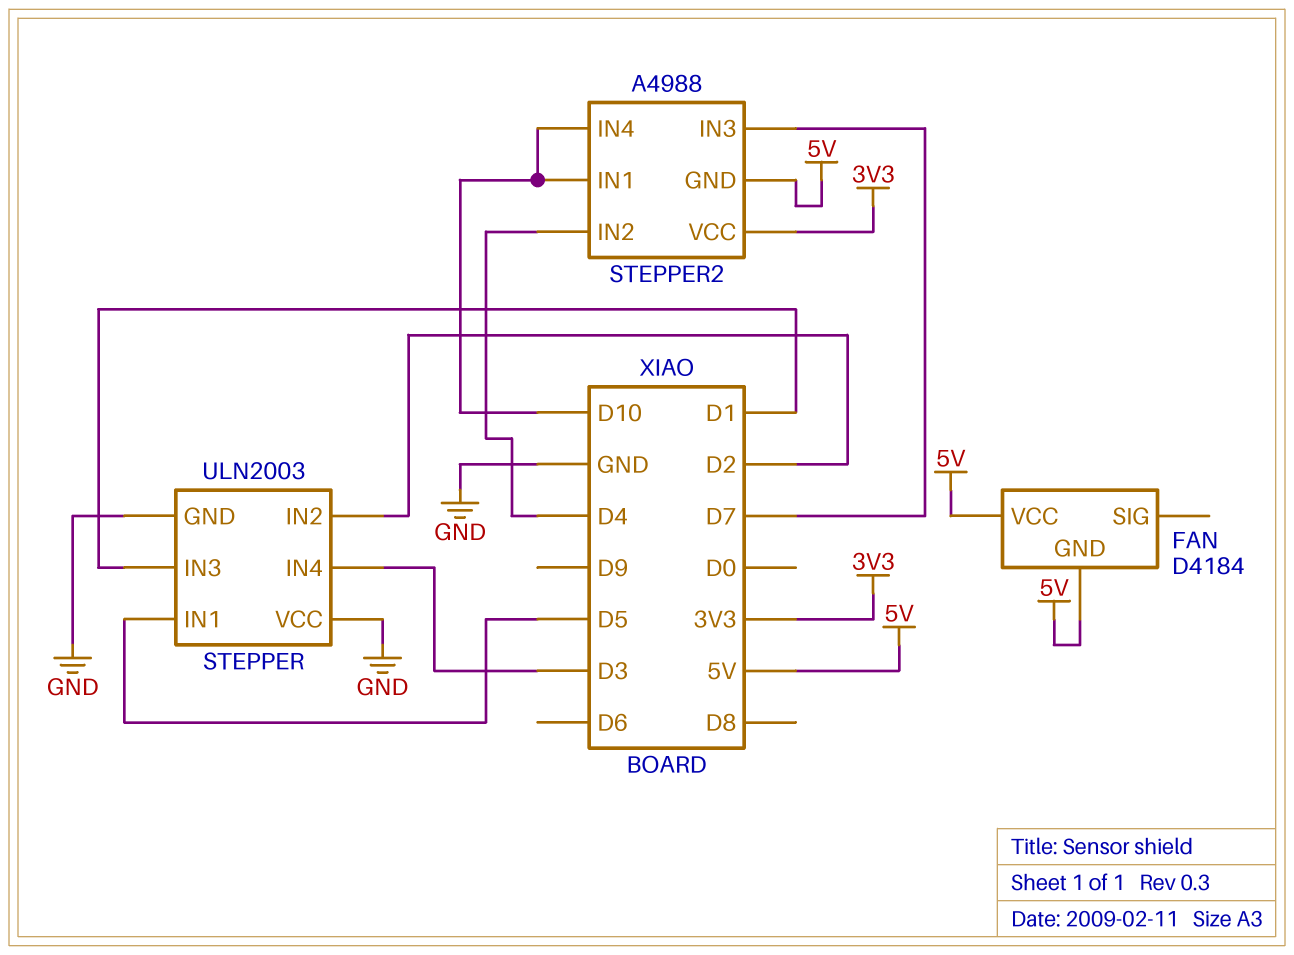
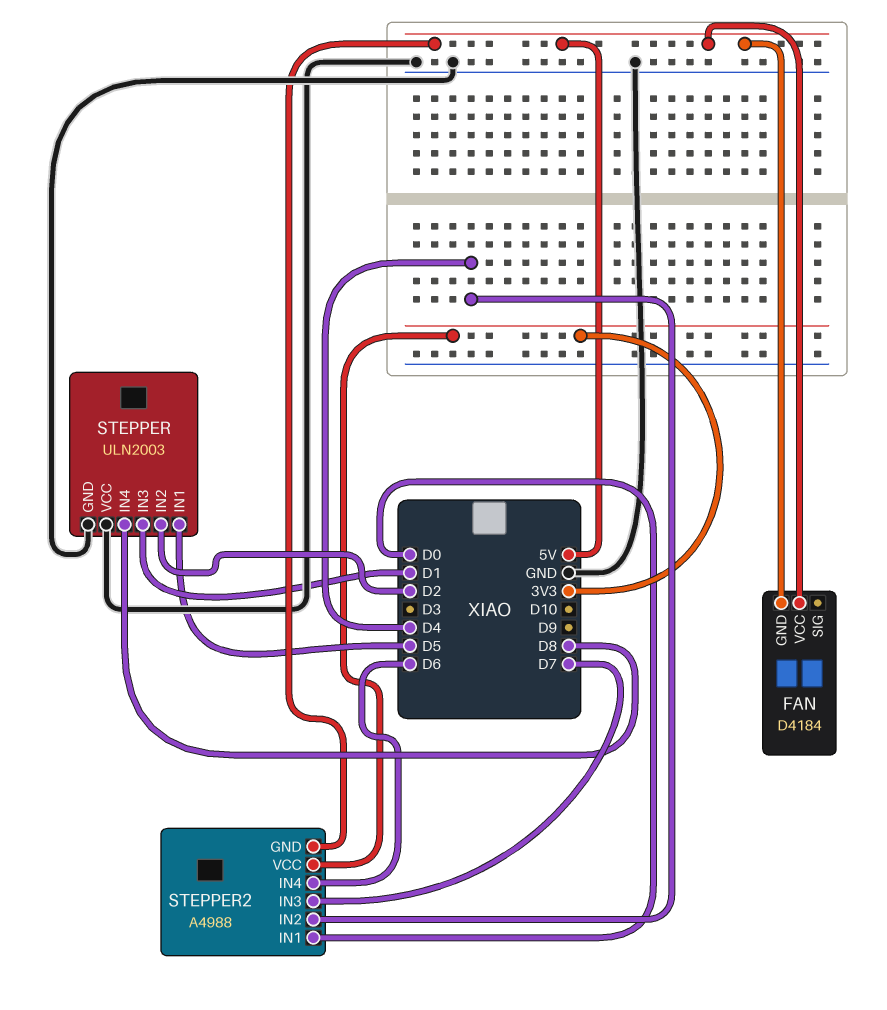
STEPPER pin IN4: D3 -> D8
STEPPER2 pin IN1: D10 -> D0
STEPPER2 pin IN4: D10 -> D6

